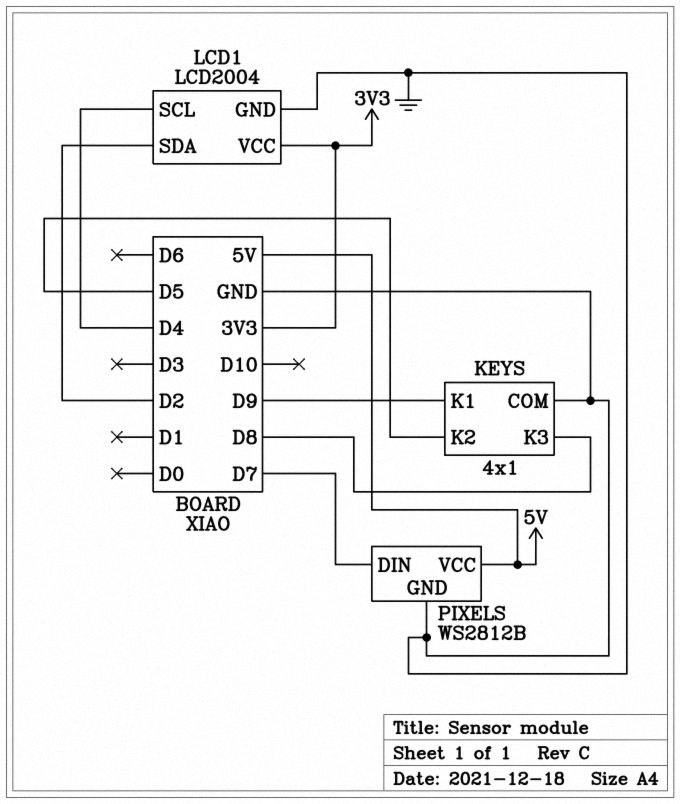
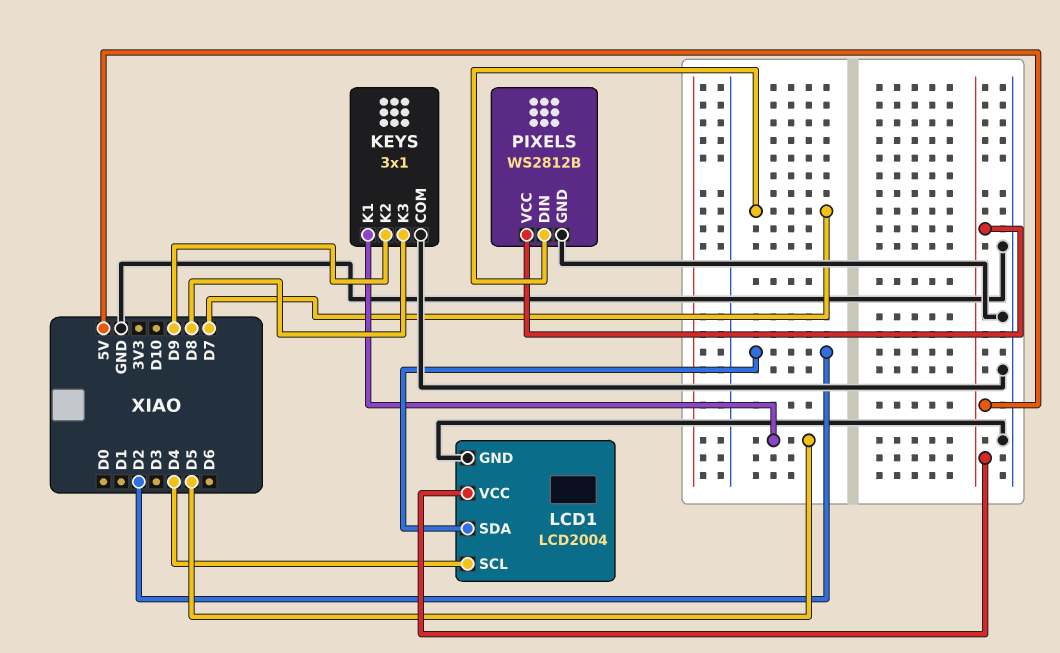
KEYS: 4x1 -> 3x1
KEYS pin K1: D9 -> D5
KEYS pin K2: D5 -> D9
LCD1 pin VCC: 3V3 -> 5V

